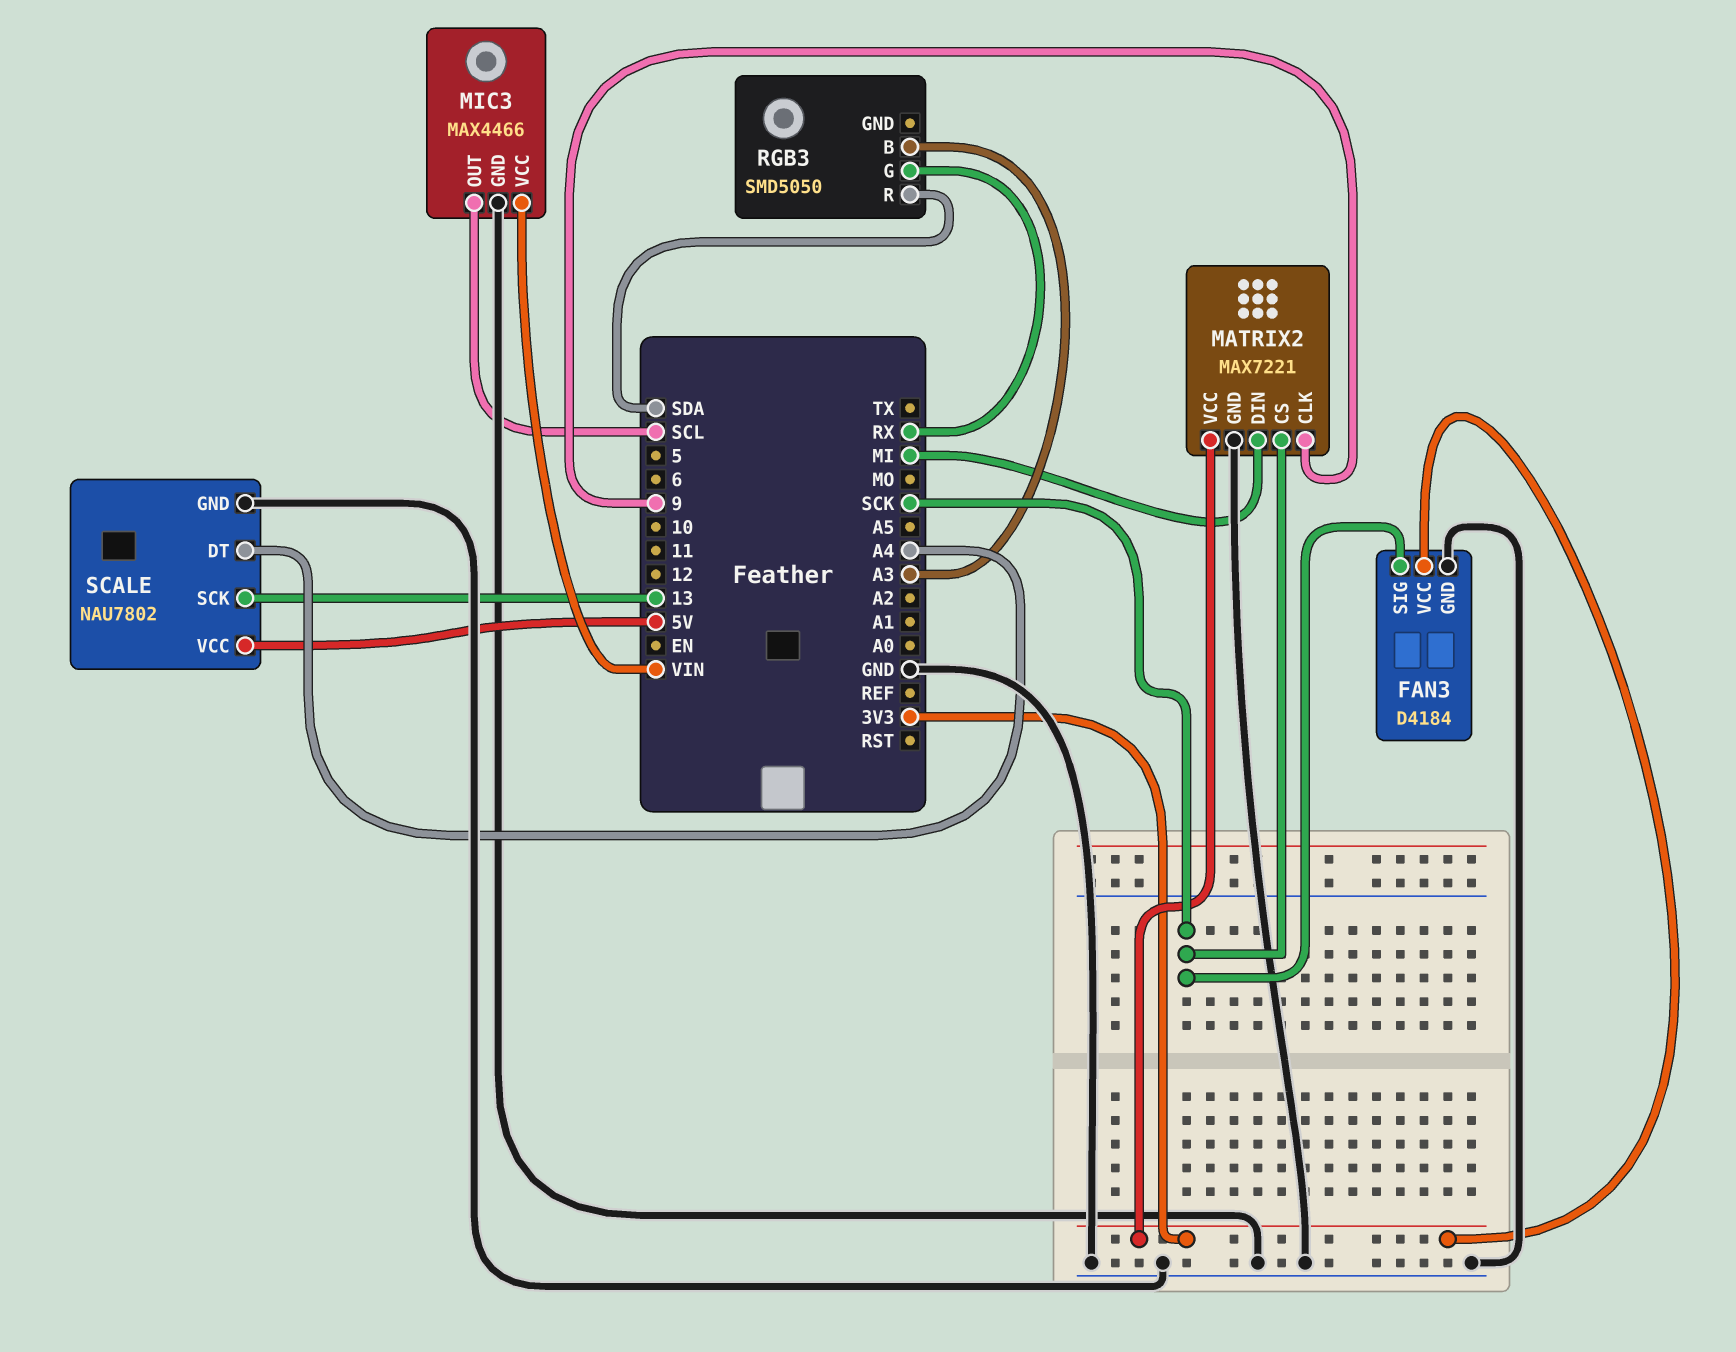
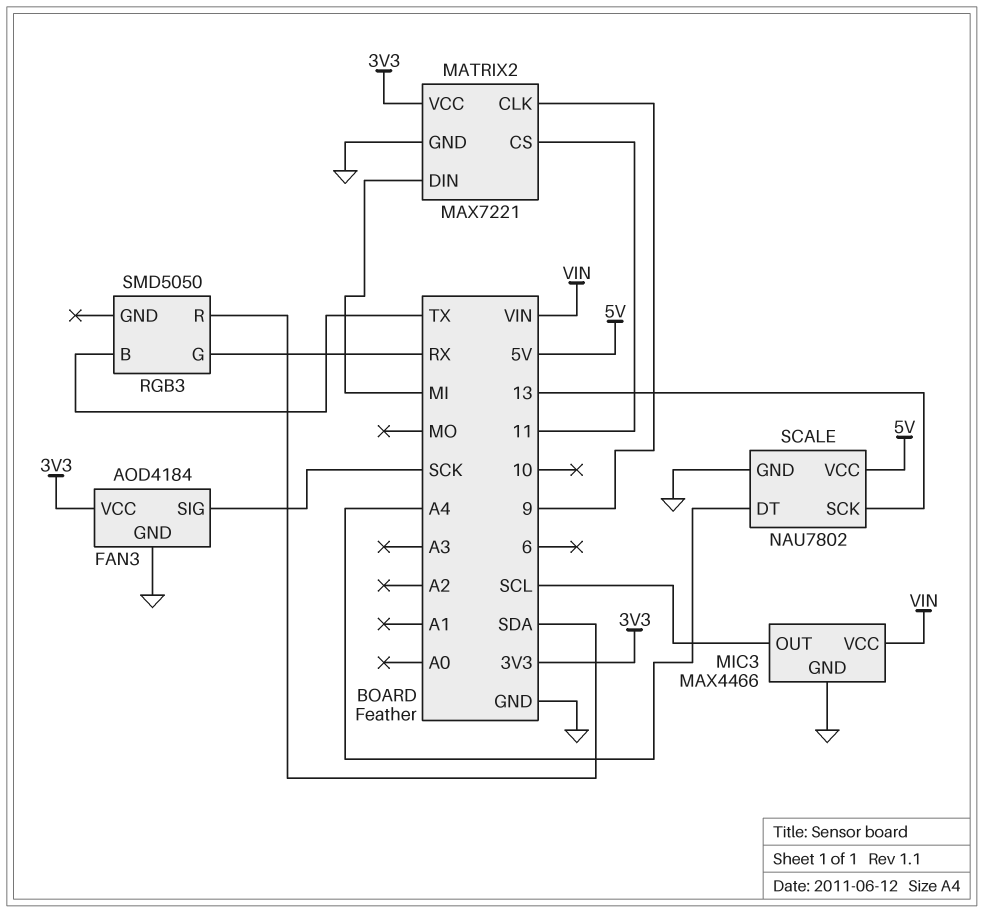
FAN3: D4184 -> AOD4184
MATRIX2 pin CS: SCK -> 11
RGB3 pin B: A3 -> TX

